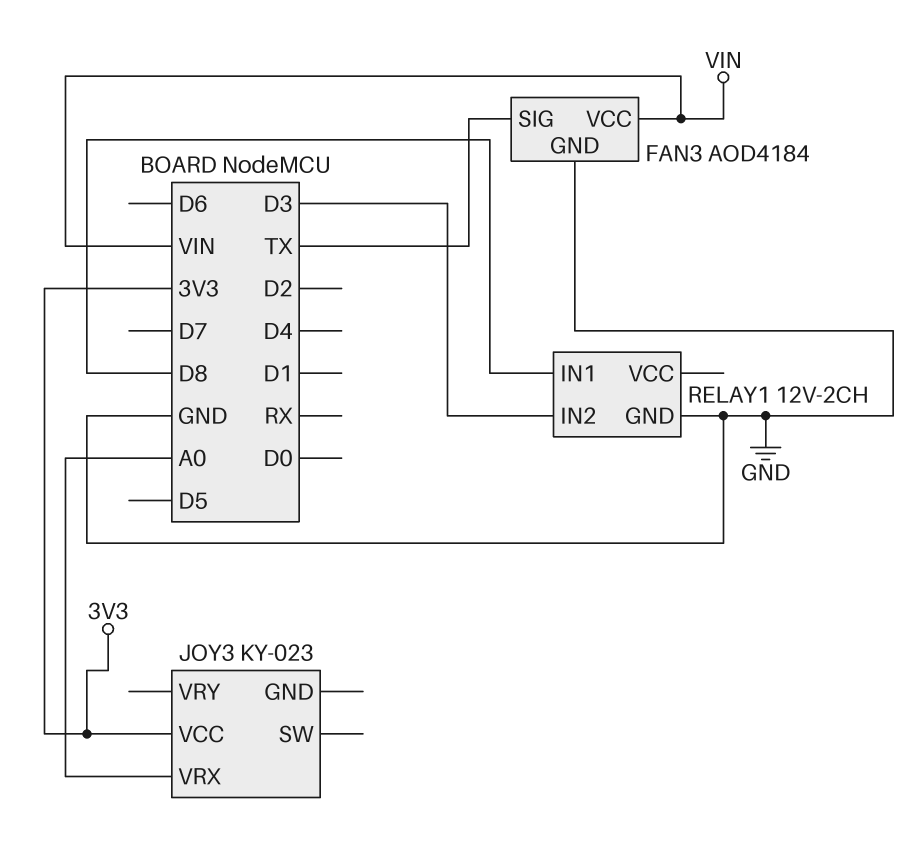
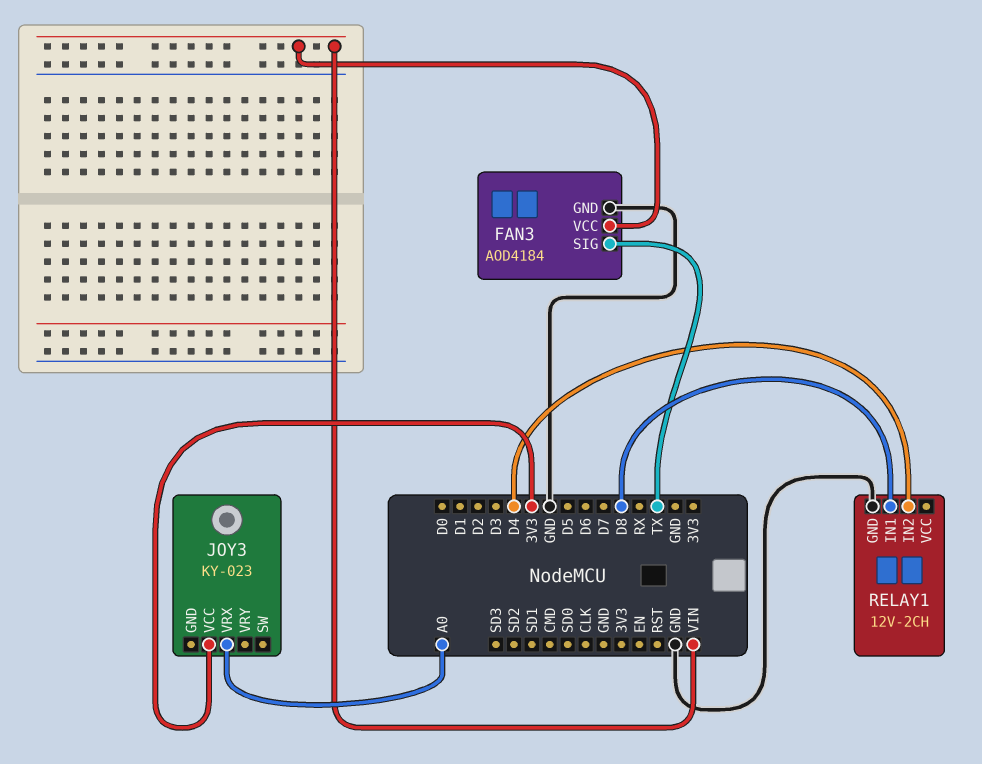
RELAY1 pin IN2: D3 -> D4

